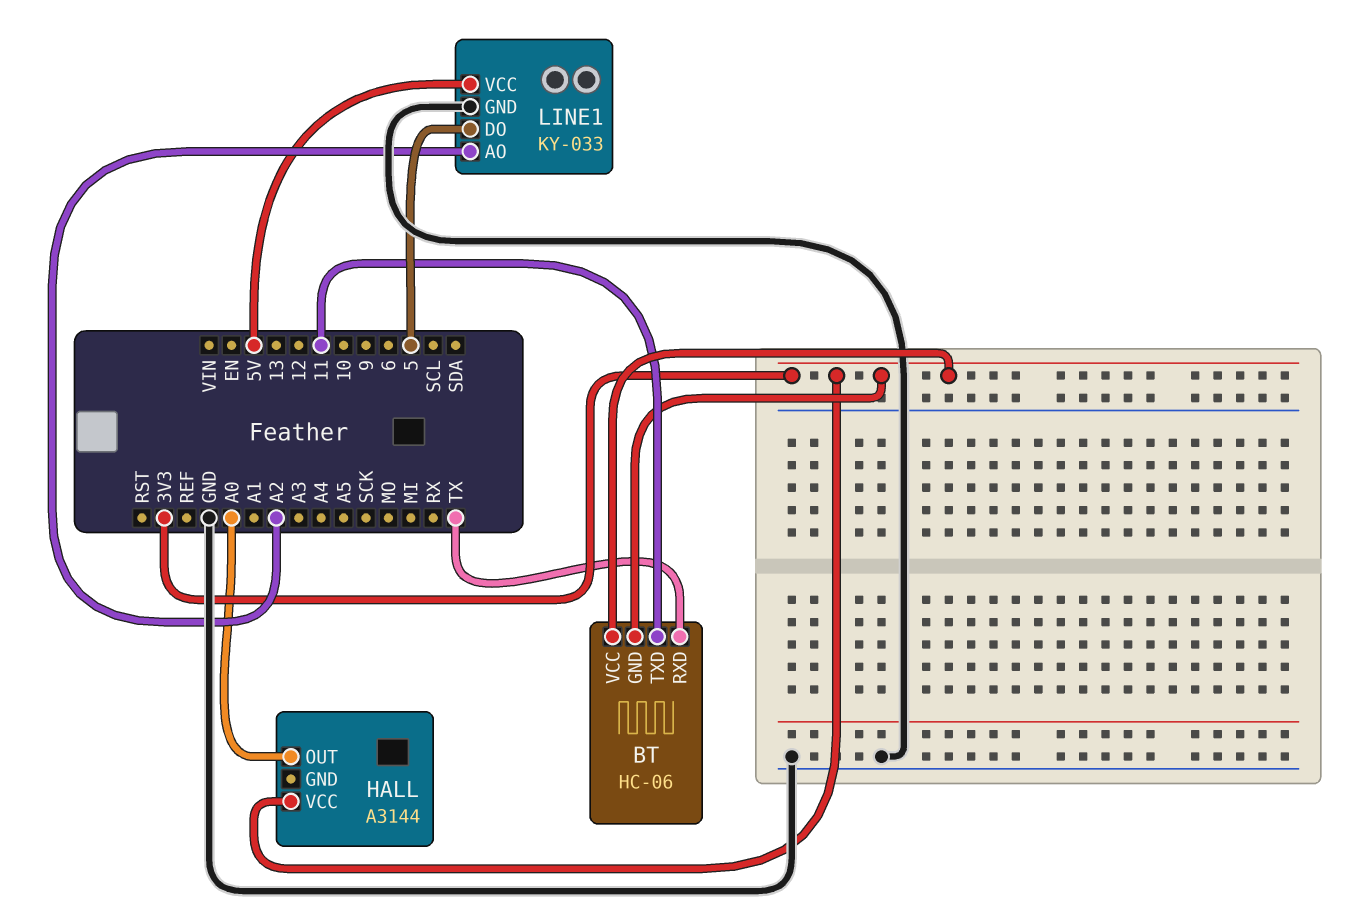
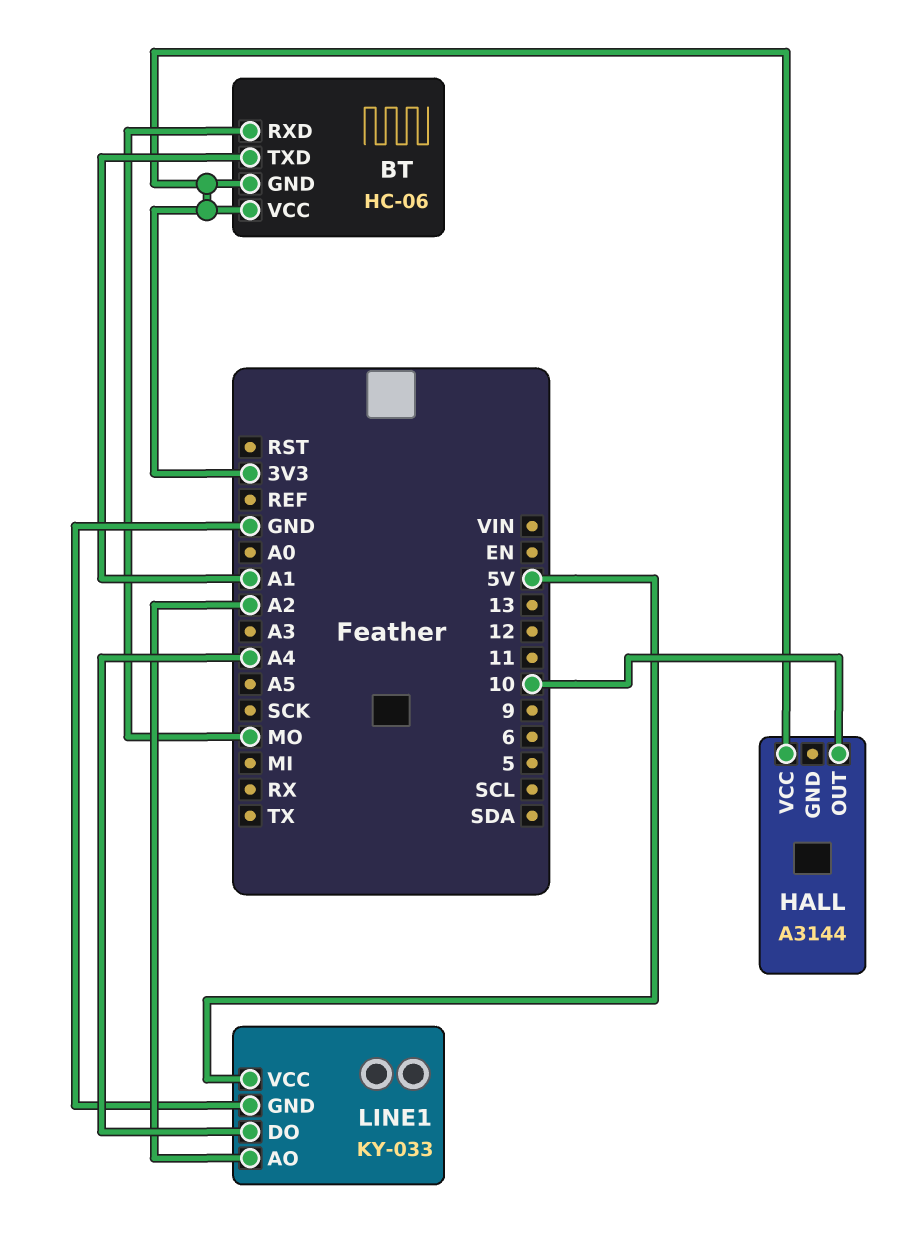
BT pin RXD: TX -> MO
BT pin TXD: 11 -> A1
HALL pin OUT: A0 -> 10
LINE1 pin DO: 5 -> A4

